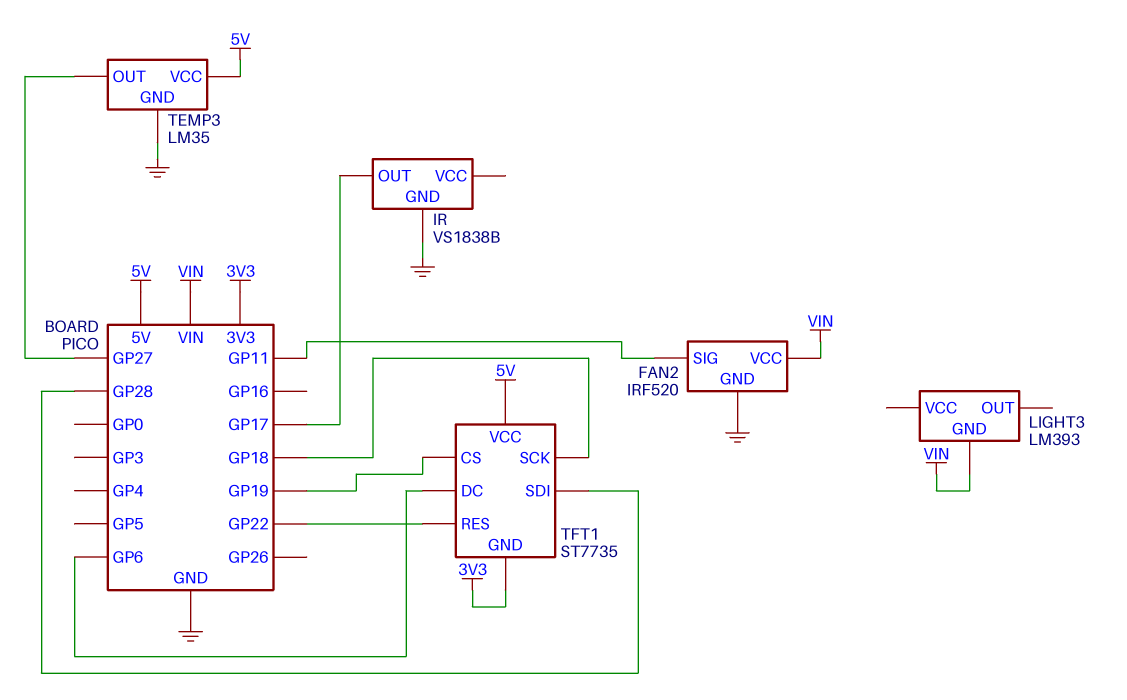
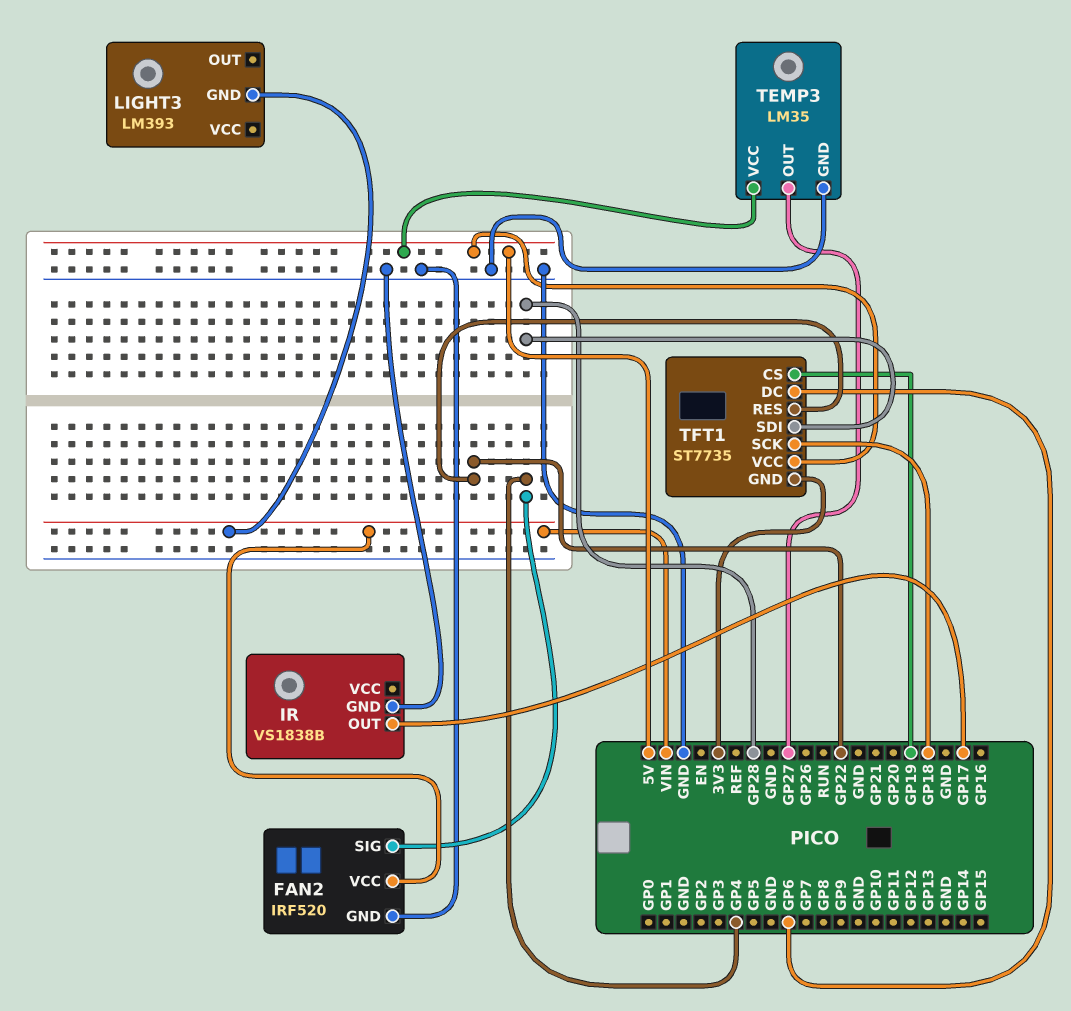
FAN2 pin SIG: GP11 -> GP4

